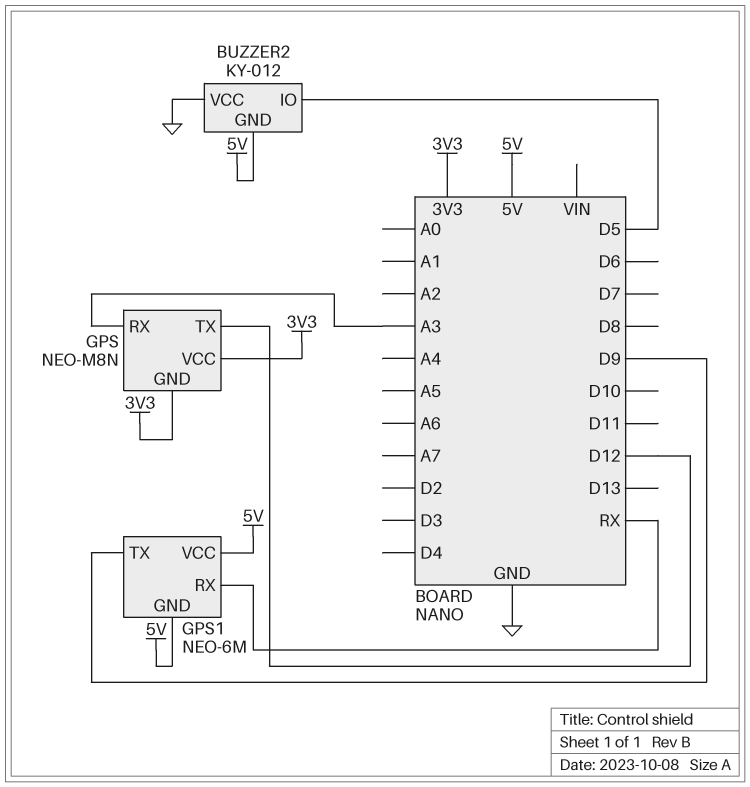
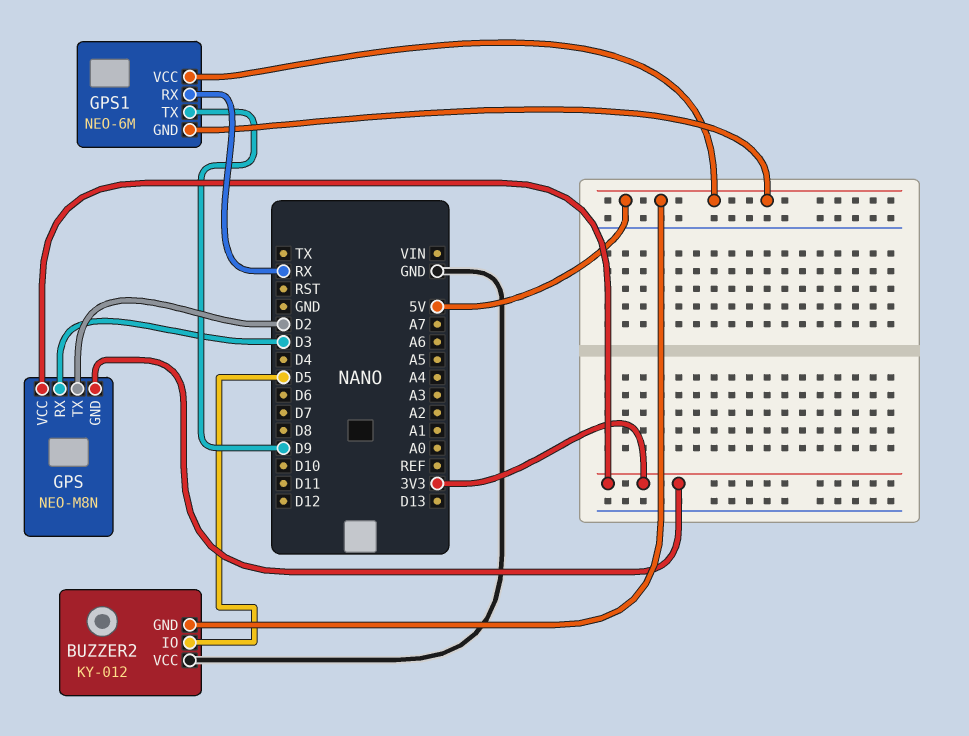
GPS pin RX: A3 -> D3
GPS pin TX: D12 -> D2

